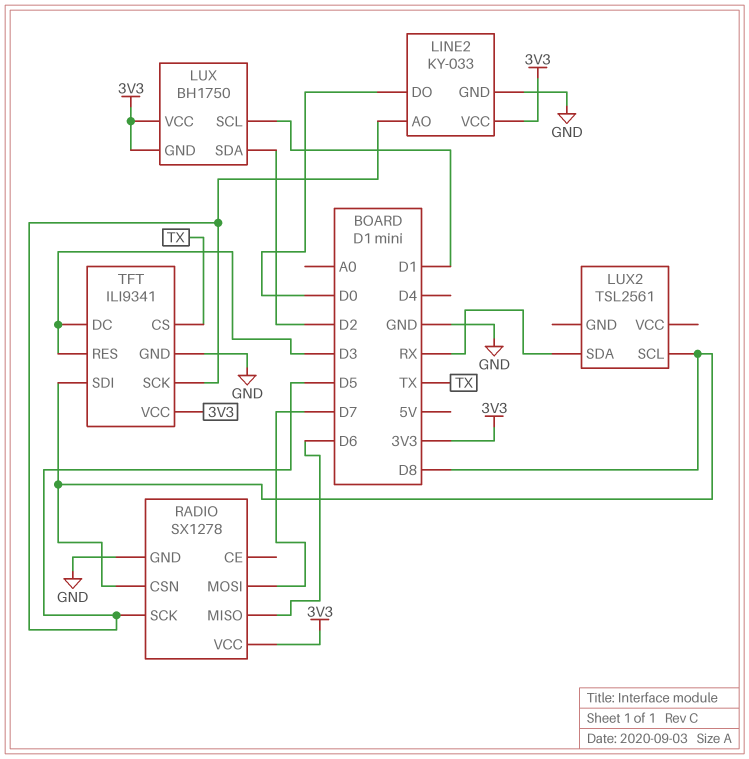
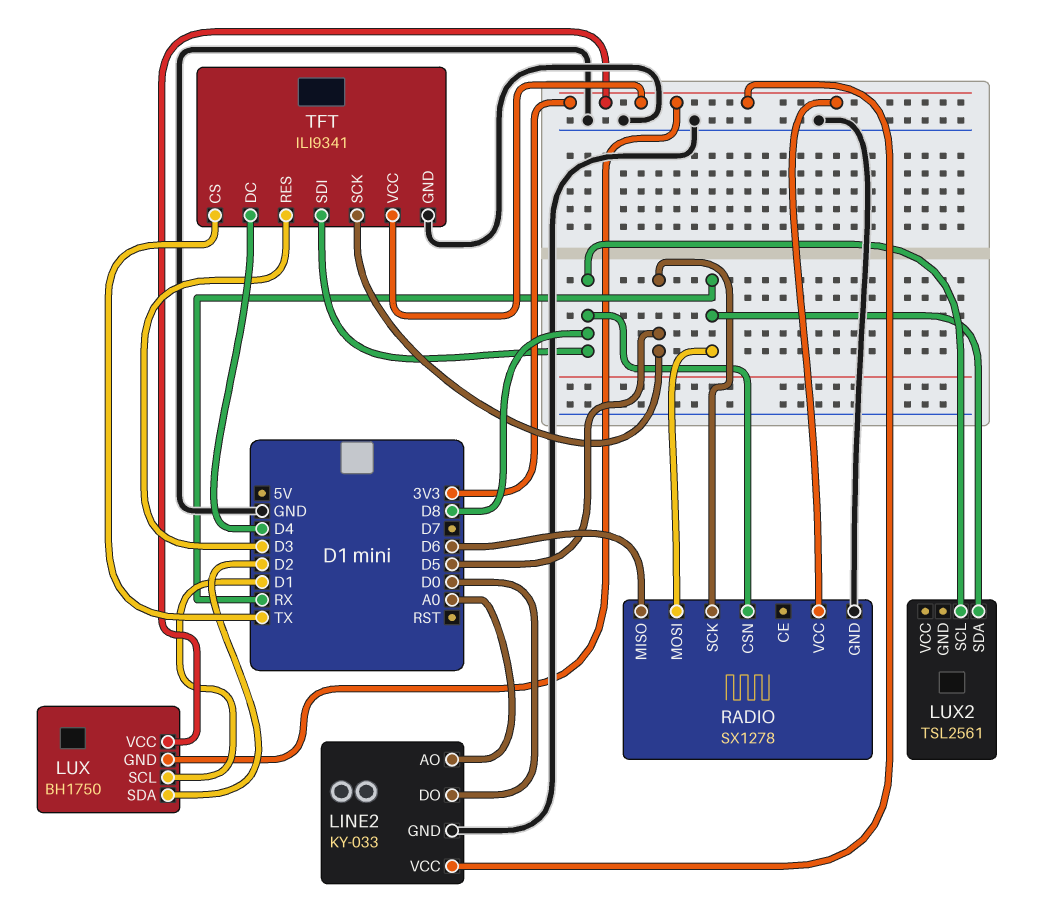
LINE2 pin AO: D5 -> A0
RADIO pin MOSI: D7 -> RX
TFT pin DC: D3 -> D4

